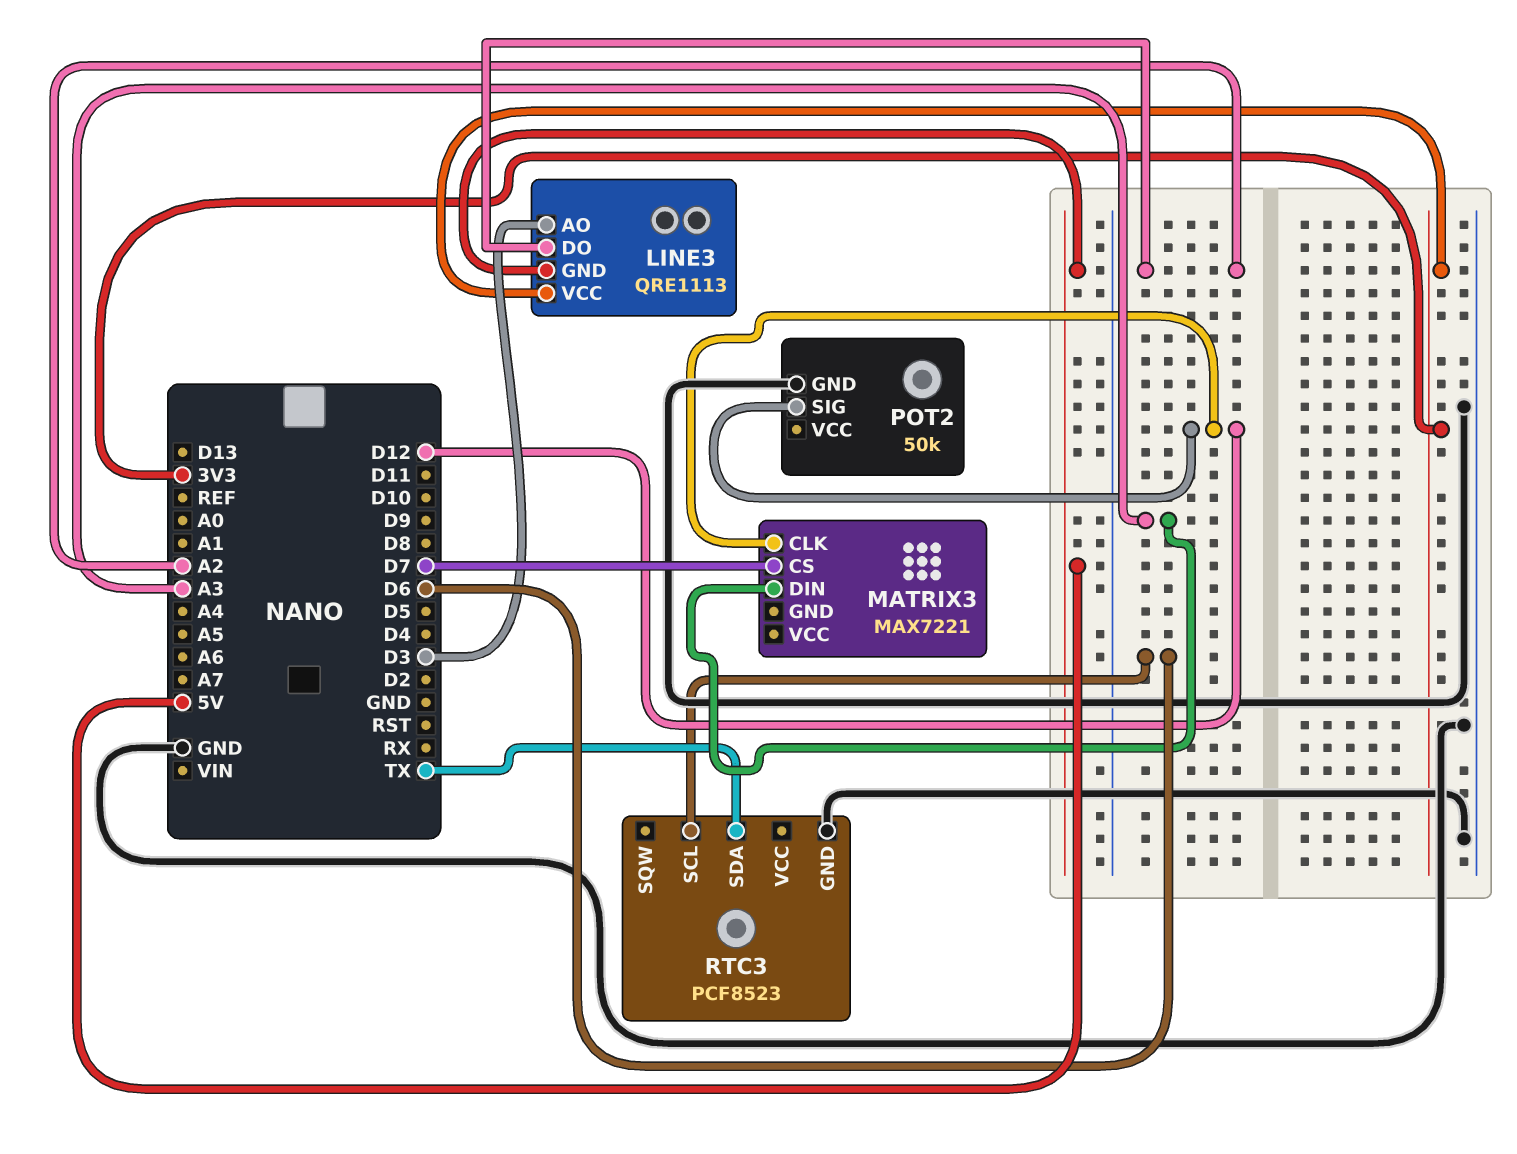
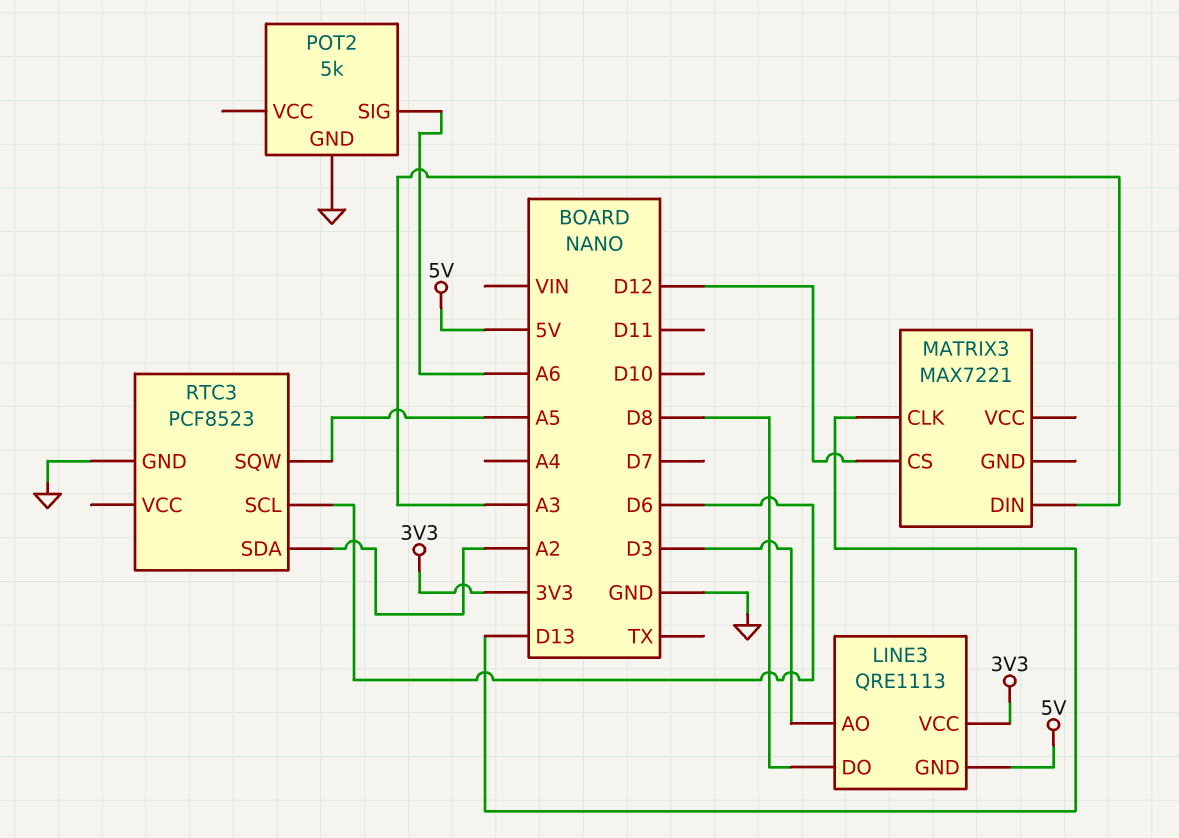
LINE3 pin DO: A2 -> D8
MATRIX3 pin CLK: D12 -> D13
MATRIX3 pin CS: D7 -> D12
POT2: 50k -> 5k
POT2 pin SIG: D12 -> A6
RTC3 pin SDA: TX -> A2
RTC3 pin SQW: none -> A5

